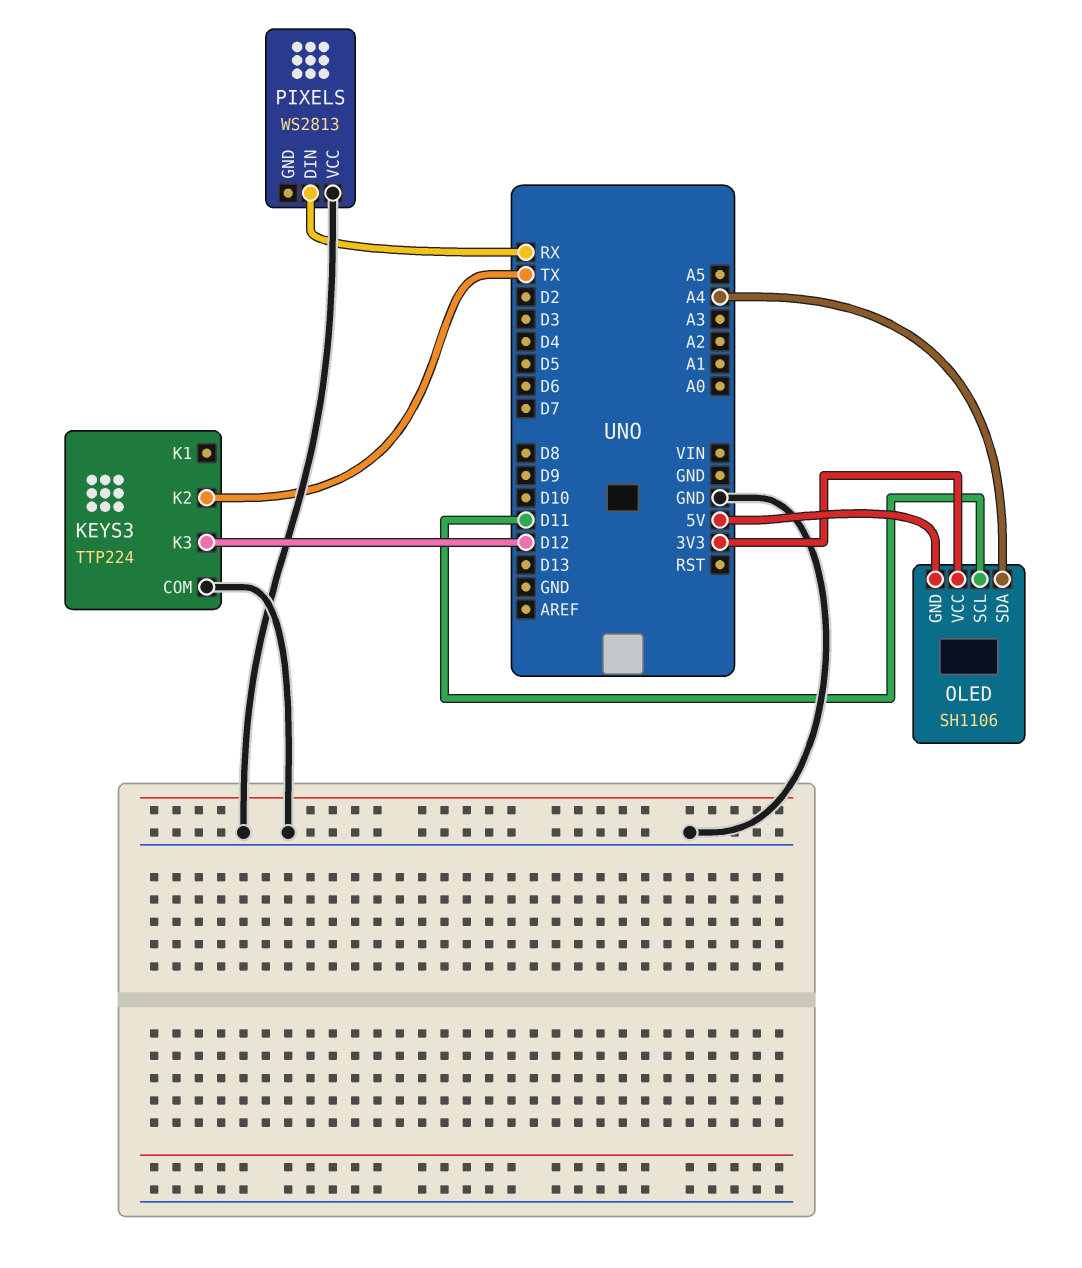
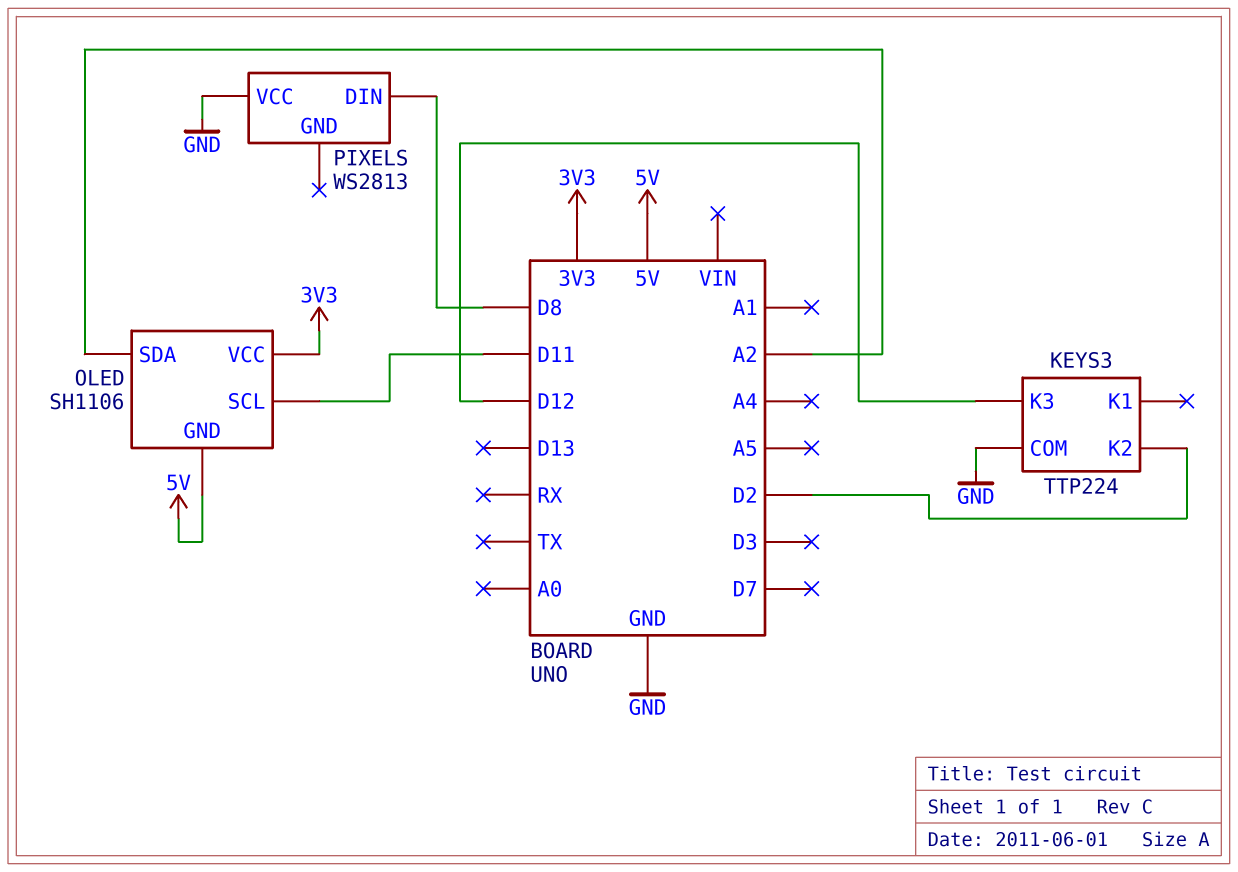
KEYS3 pin K2: TX -> D2
OLED pin SDA: A4 -> A2
PIXELS pin DIN: RX -> D8

